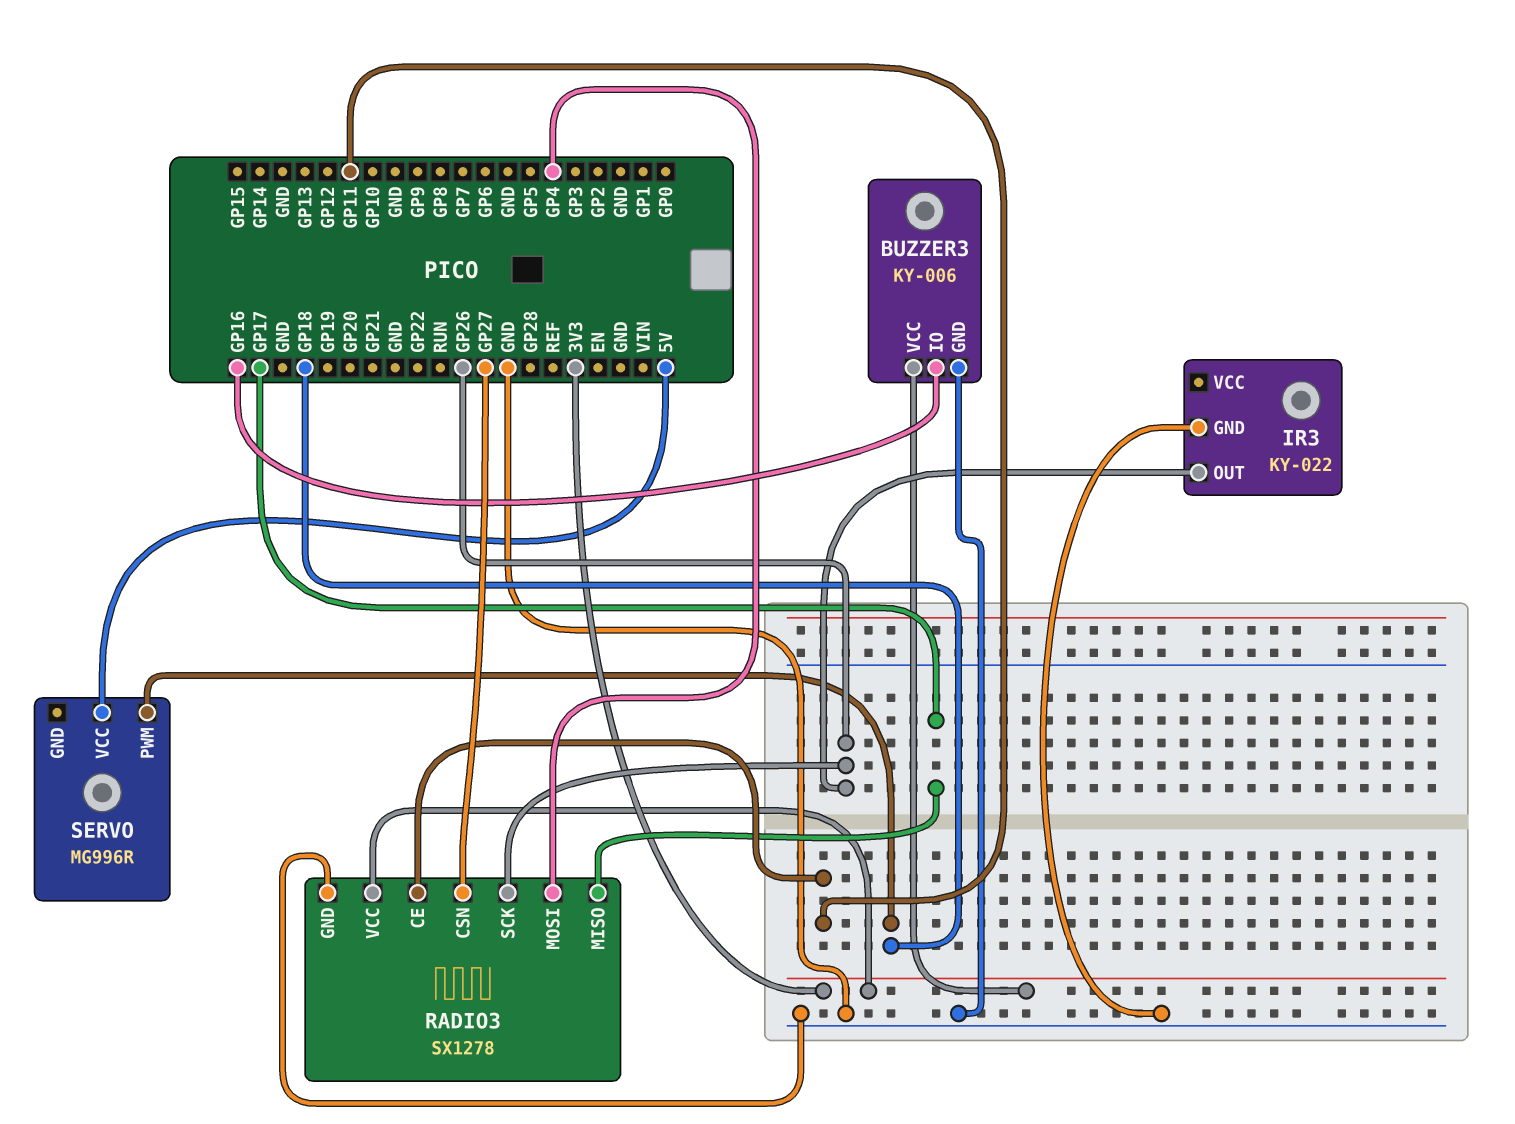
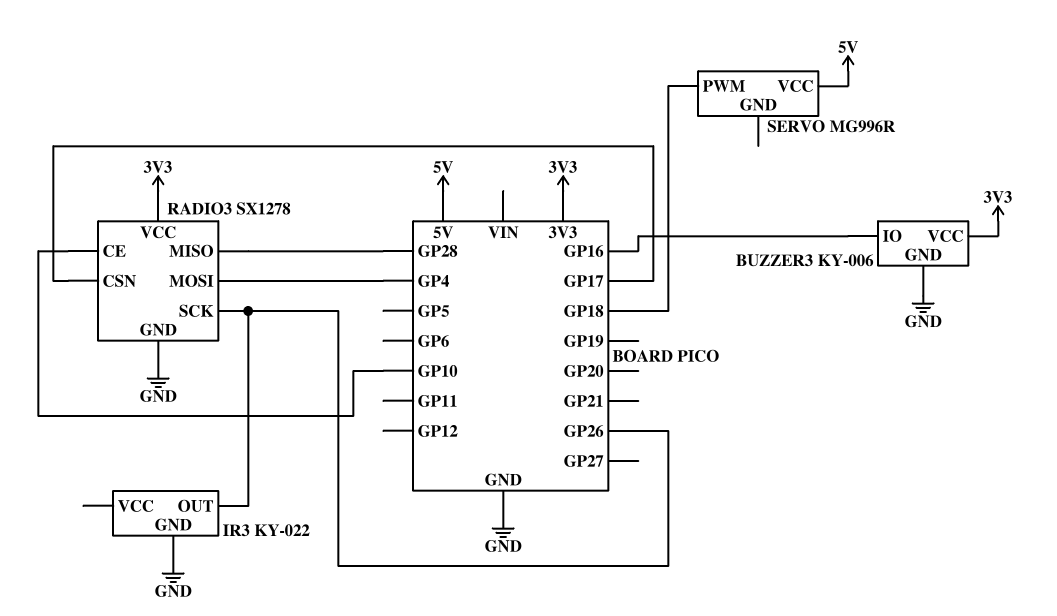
RADIO3 pin CE: GP11 -> GP10
RADIO3 pin CSN: GP27 -> GP17
RADIO3 pin MISO: GP17 -> GP28

